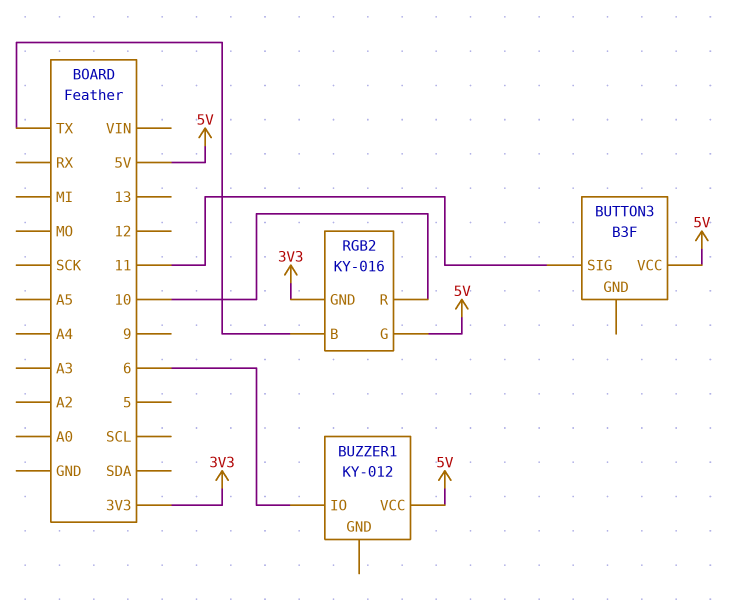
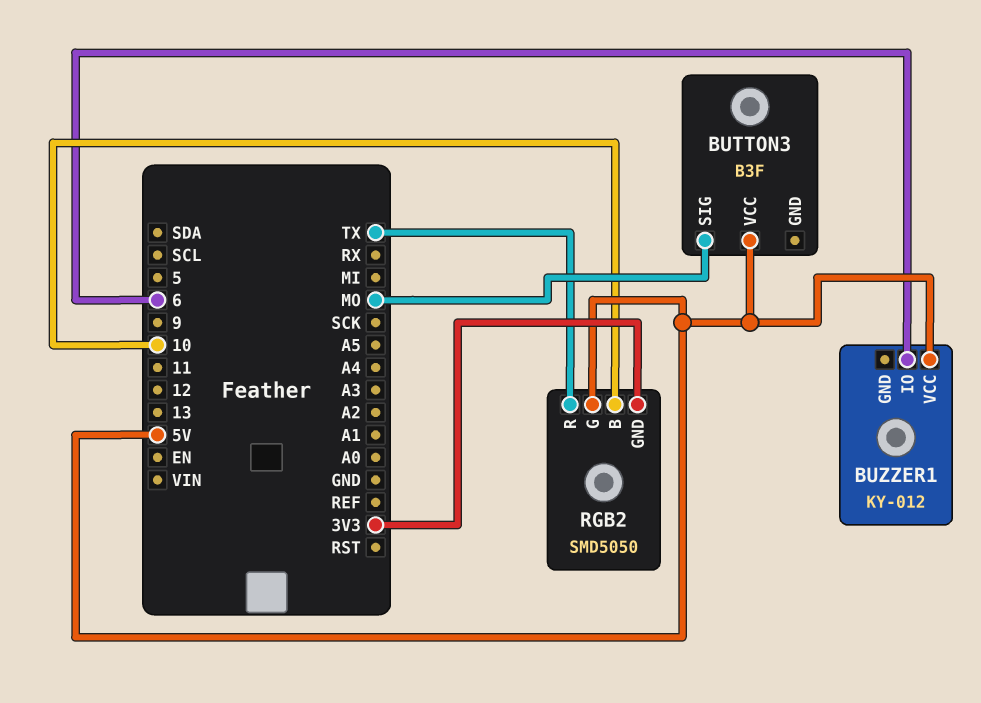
BUTTON3 pin SIG: 11 -> MO
RGB2: KY-016 -> SMD5050
RGB2 pin B: TX -> 10
RGB2 pin R: 10 -> TX

